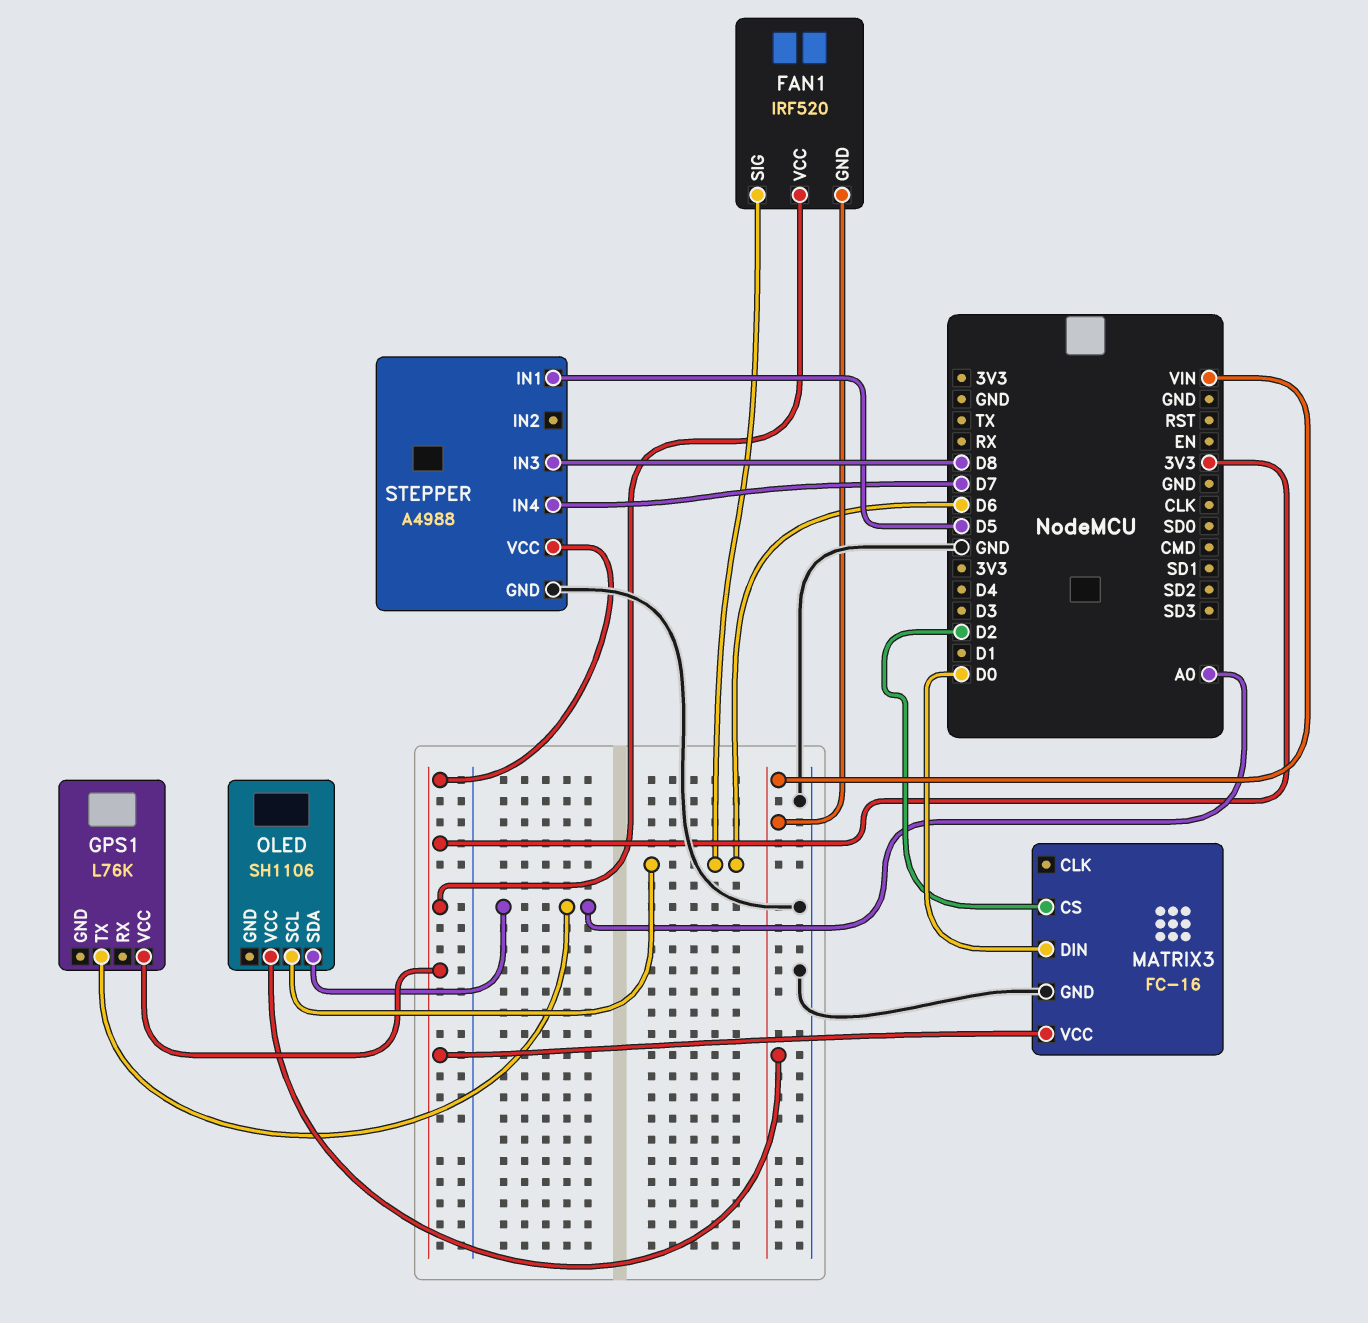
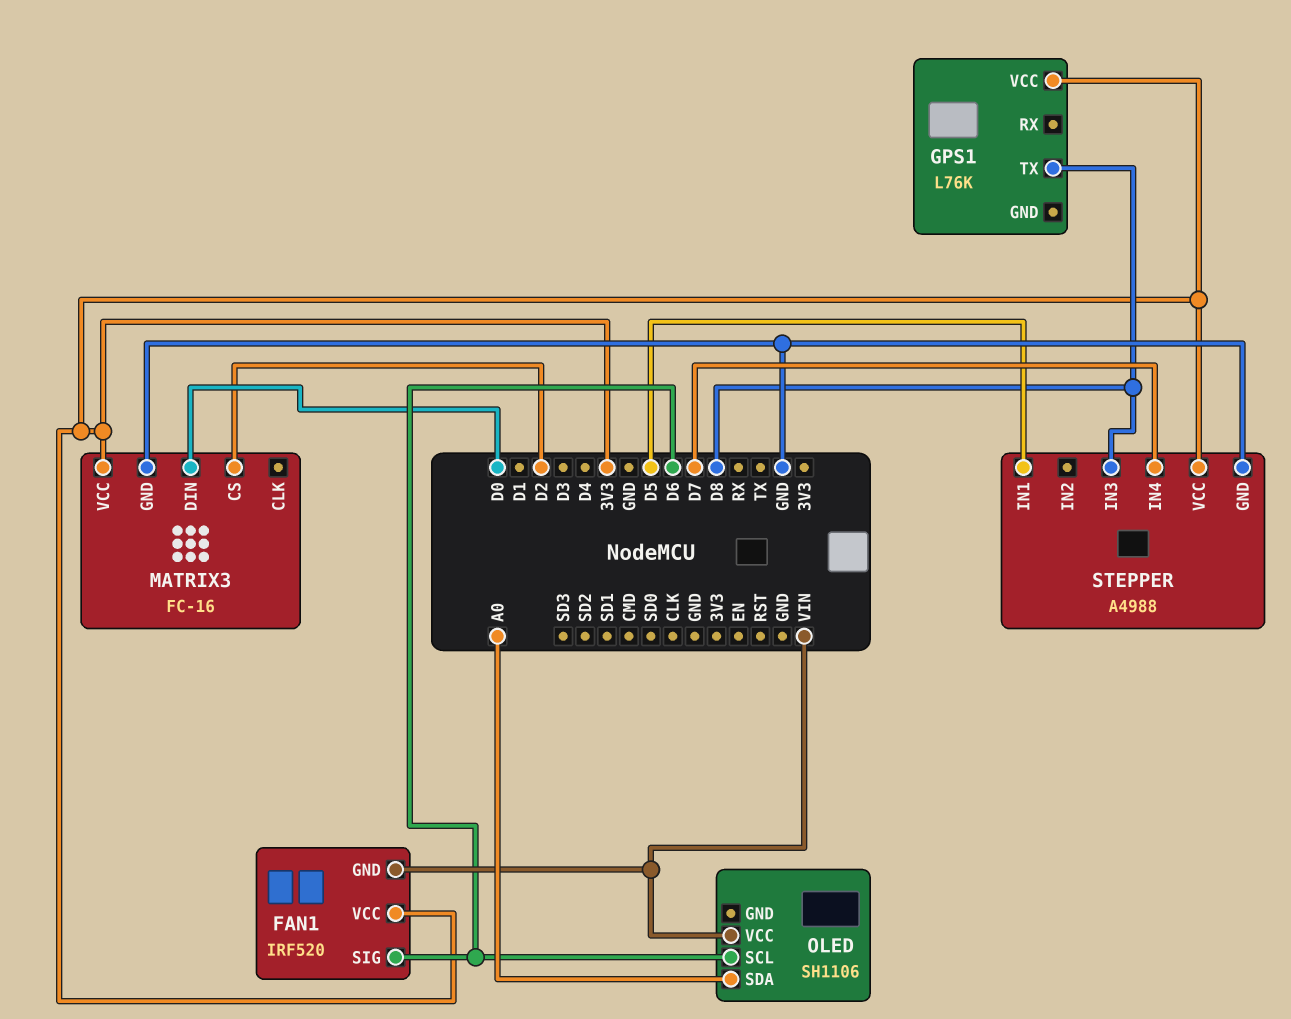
GPS1 pin TX: A0 -> D8

